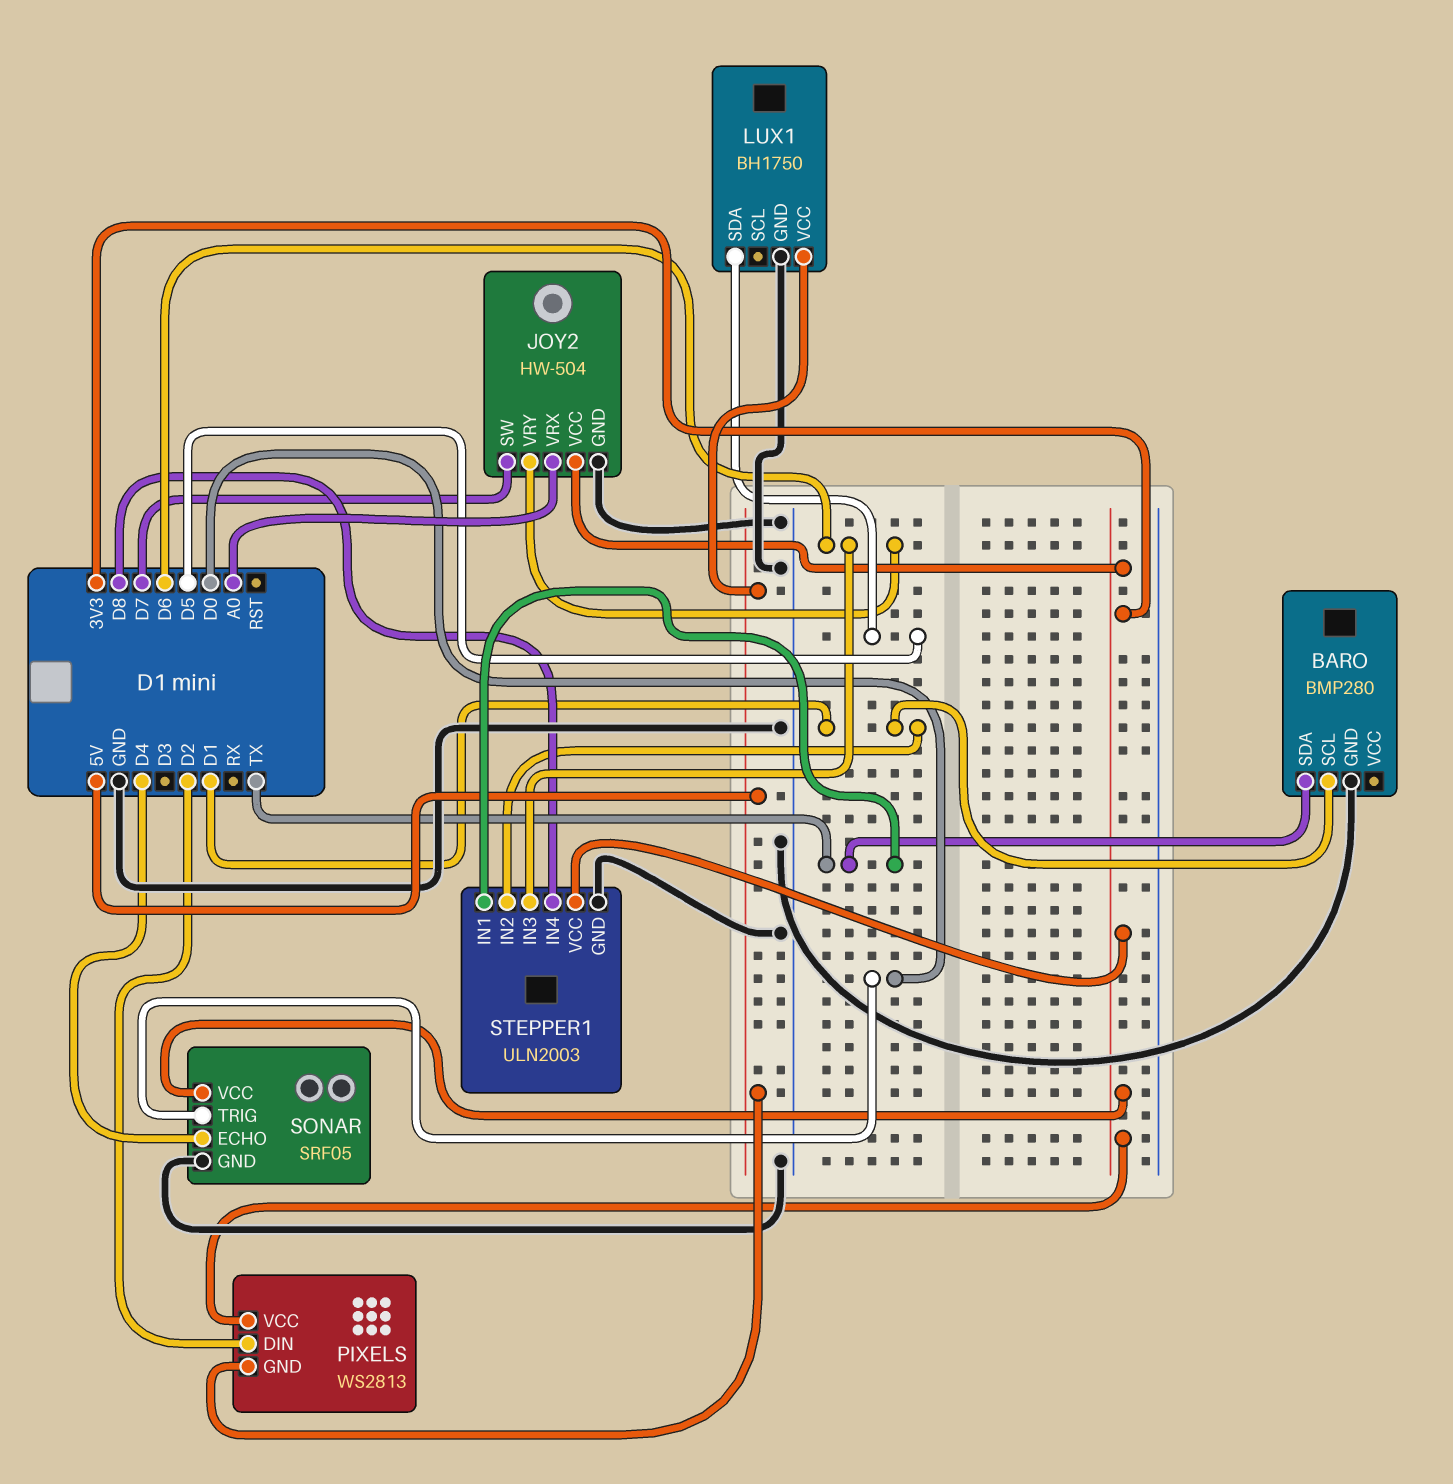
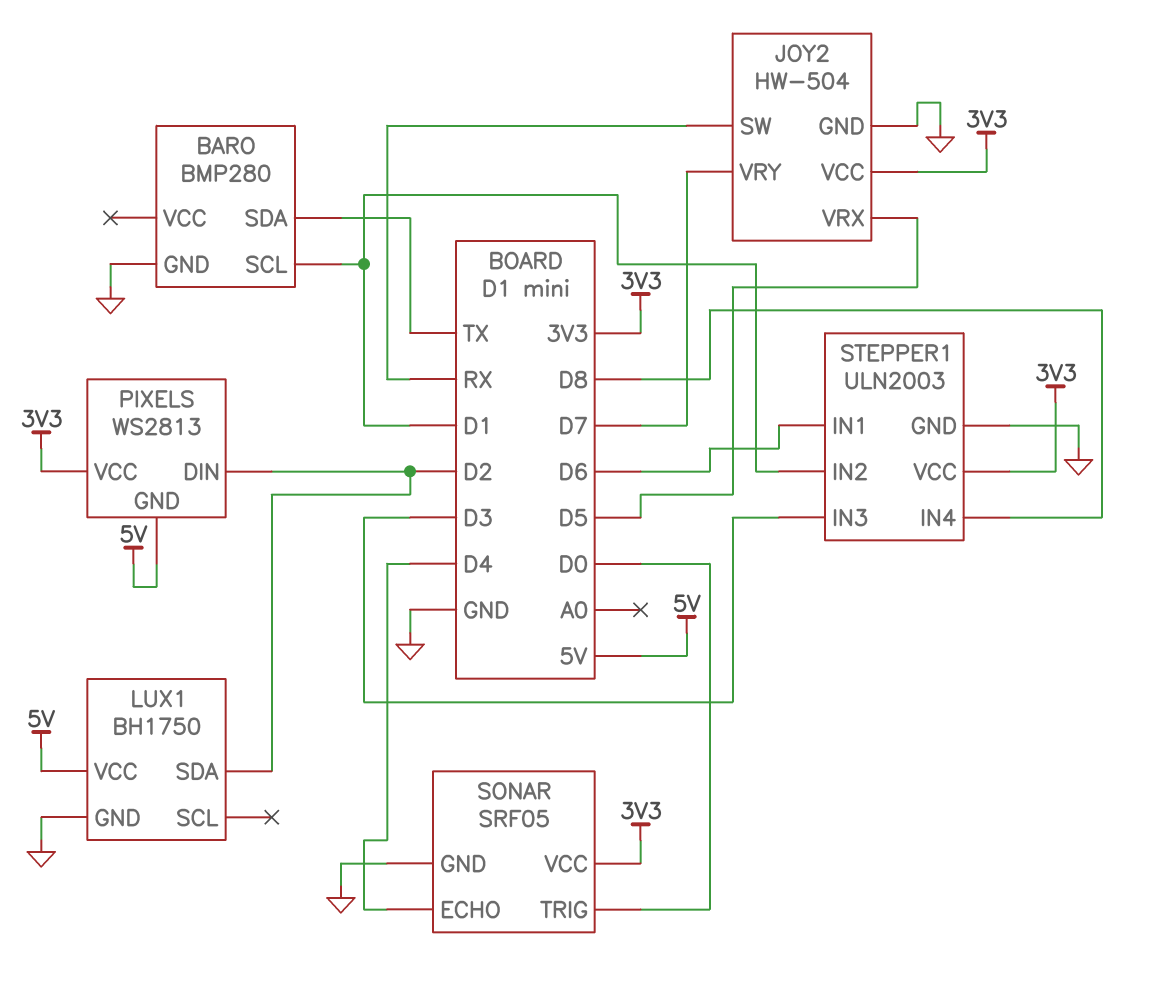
JOY2 pin SW: D7 -> RX
JOY2 pin VRX: A0 -> D5
JOY2 pin VRY: D6 -> D7
LUX1 pin SDA: D5 -> D2
STEPPER1 pin IN1: TX -> D6
STEPPER1 pin IN3: D6 -> D3

